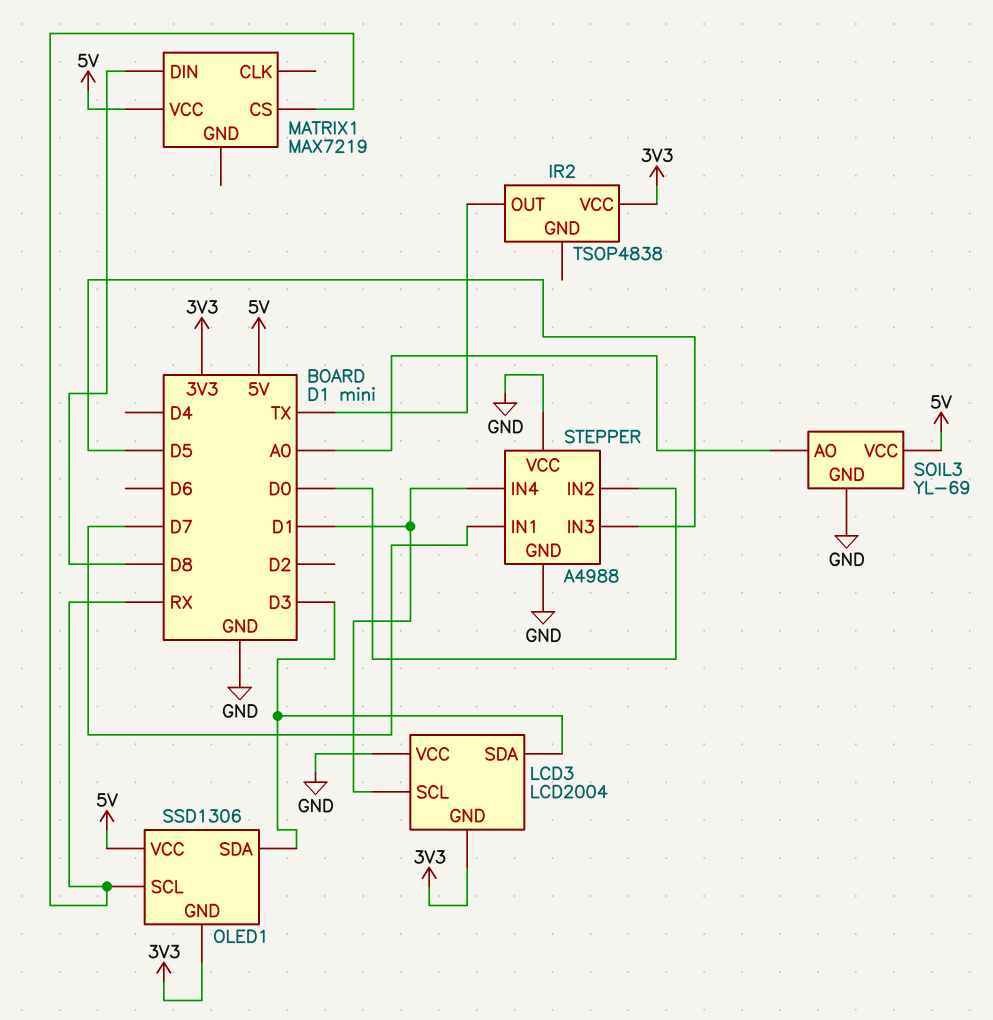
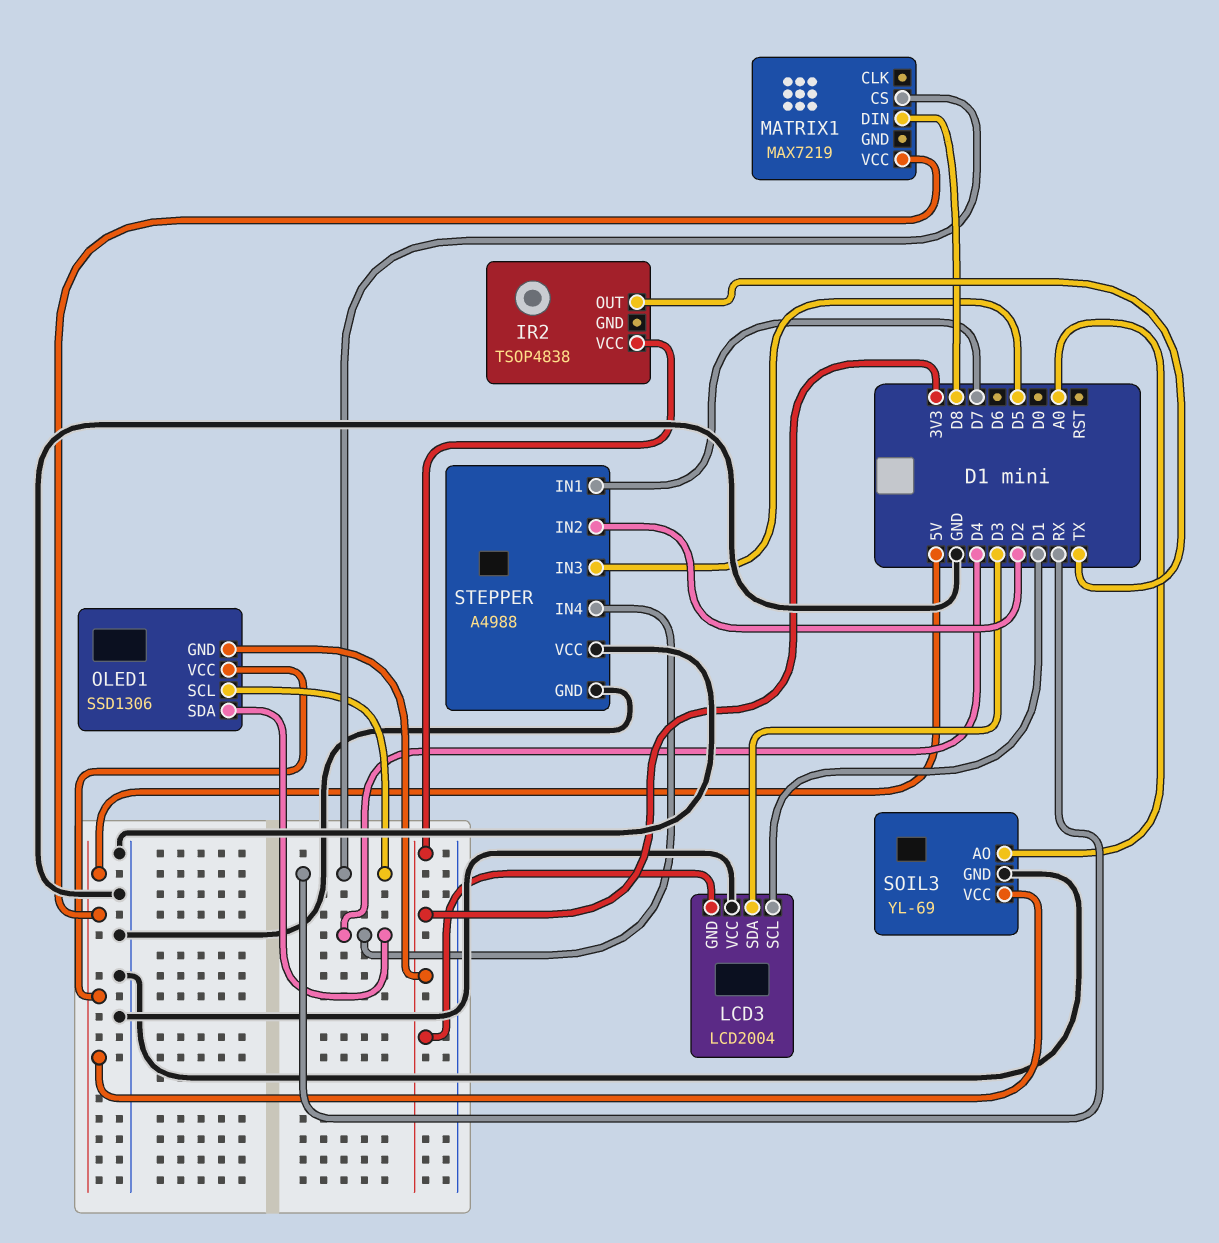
OLED1 pin SDA: D3 -> D4
STEPPER pin IN2: D0 -> D2
STEPPER pin IN4: D1 -> D4

